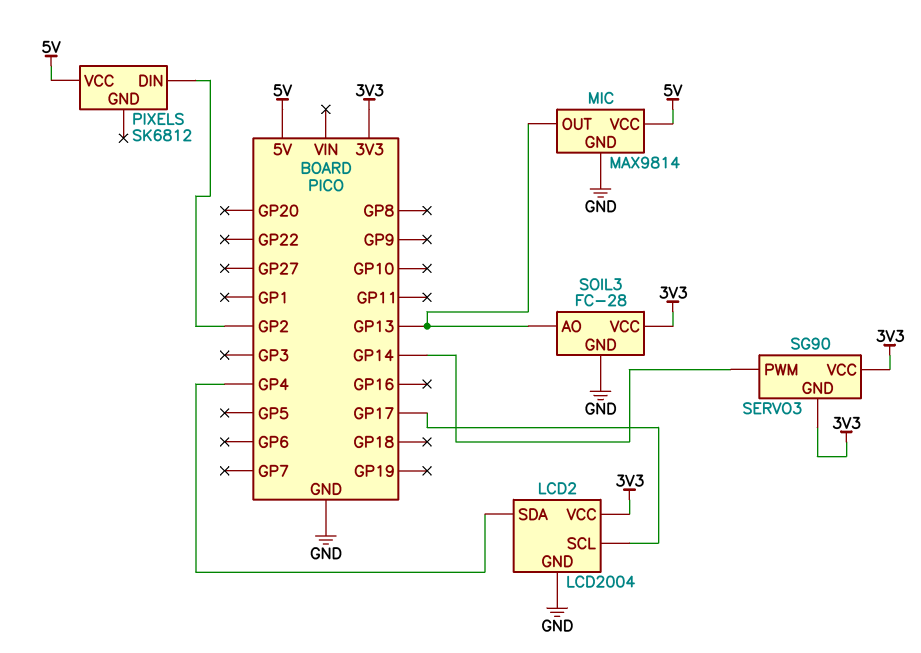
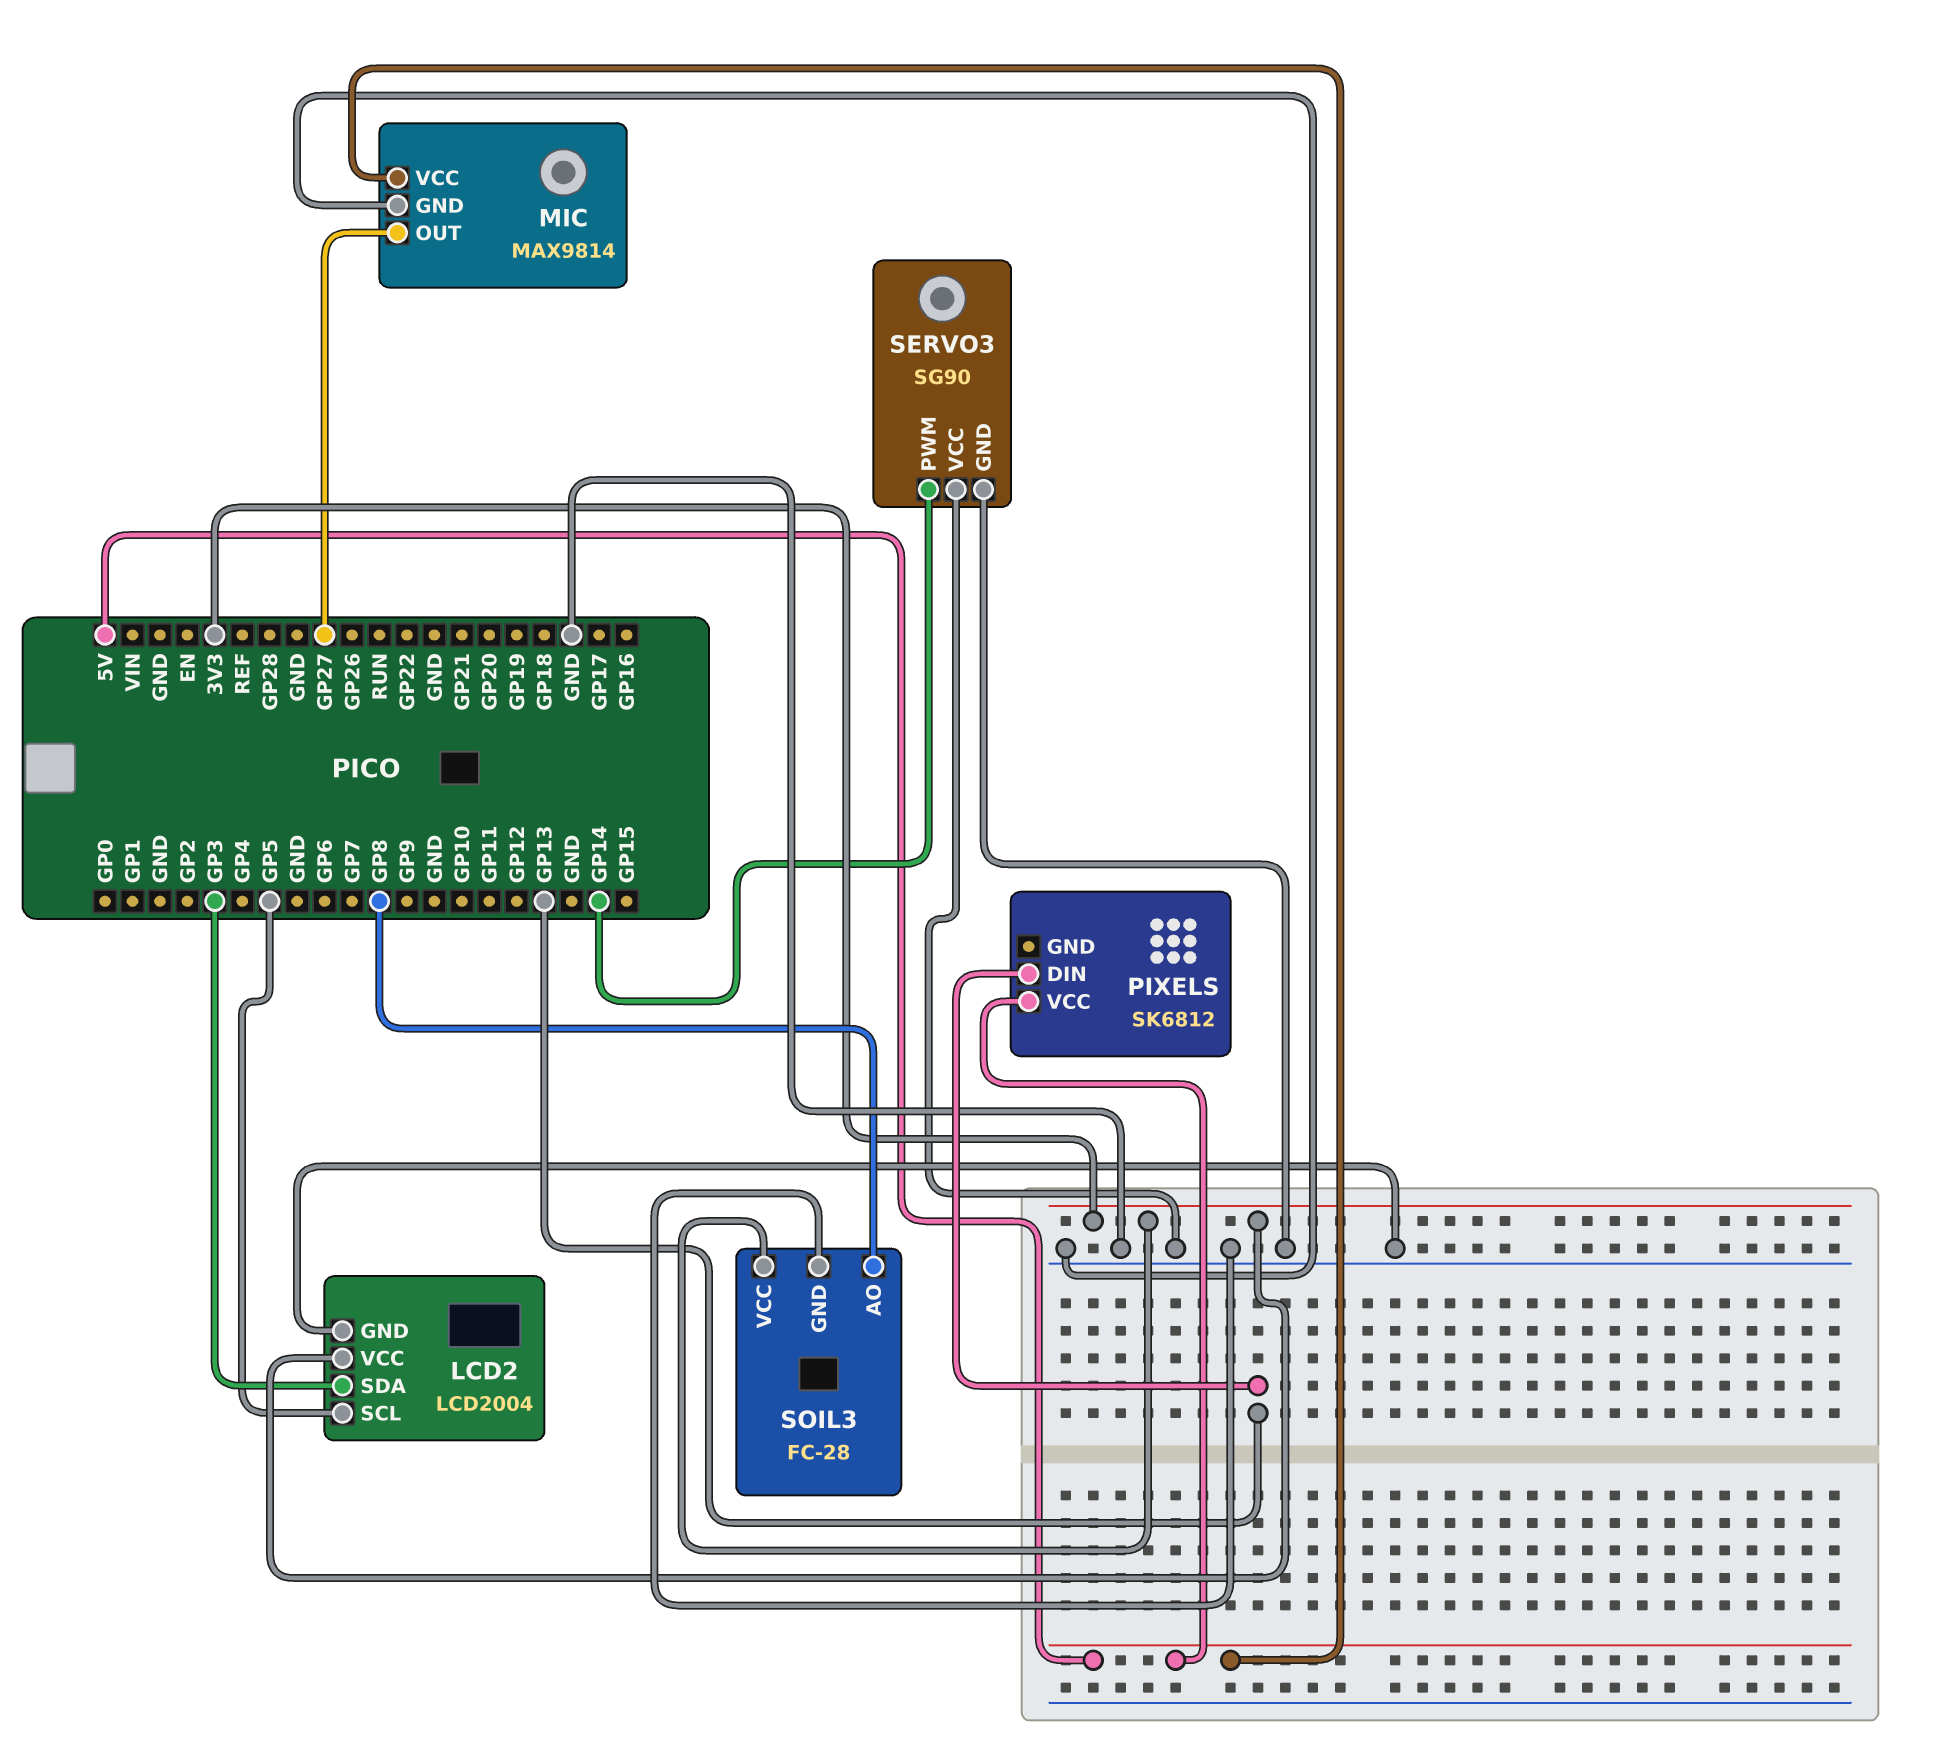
LCD2 pin SCL: GP17 -> GP5
LCD2 pin SDA: GP4 -> GP3
MIC pin OUT: GP13 -> GP27
PIXELS pin DIN: GP2 -> GP13
SERVO3 pin GND: 3V3 -> GND
SERVO3 pin VCC: 3V3 -> GND
SOIL3 pin AO: GP13 -> GP8

